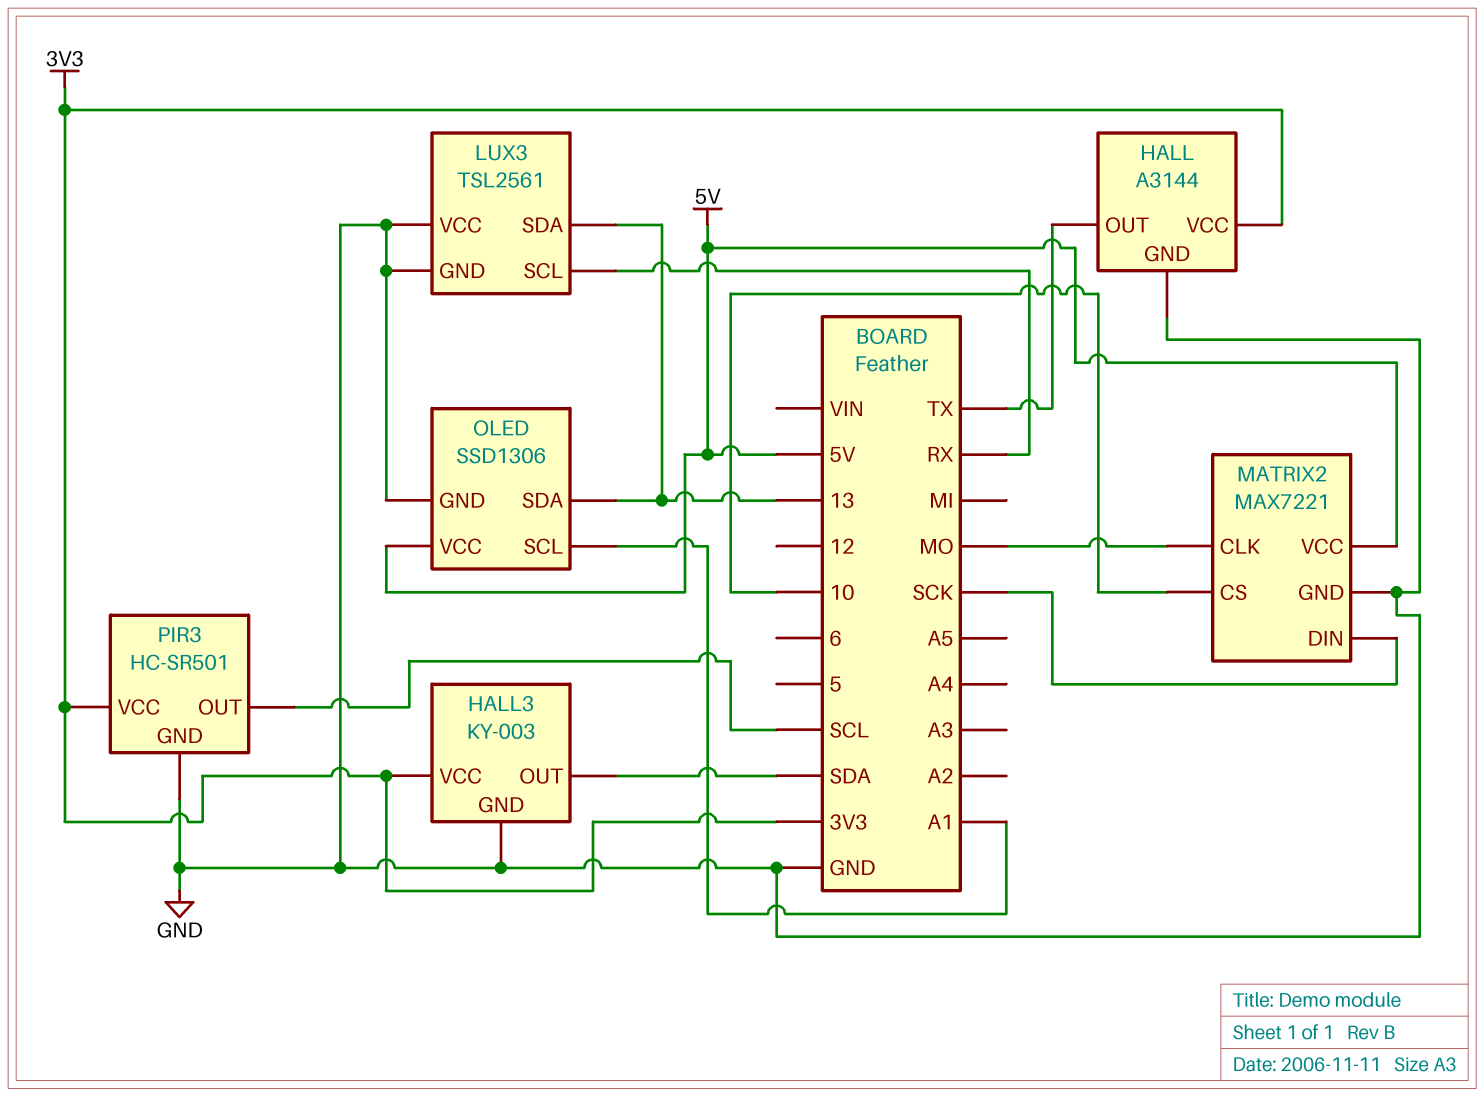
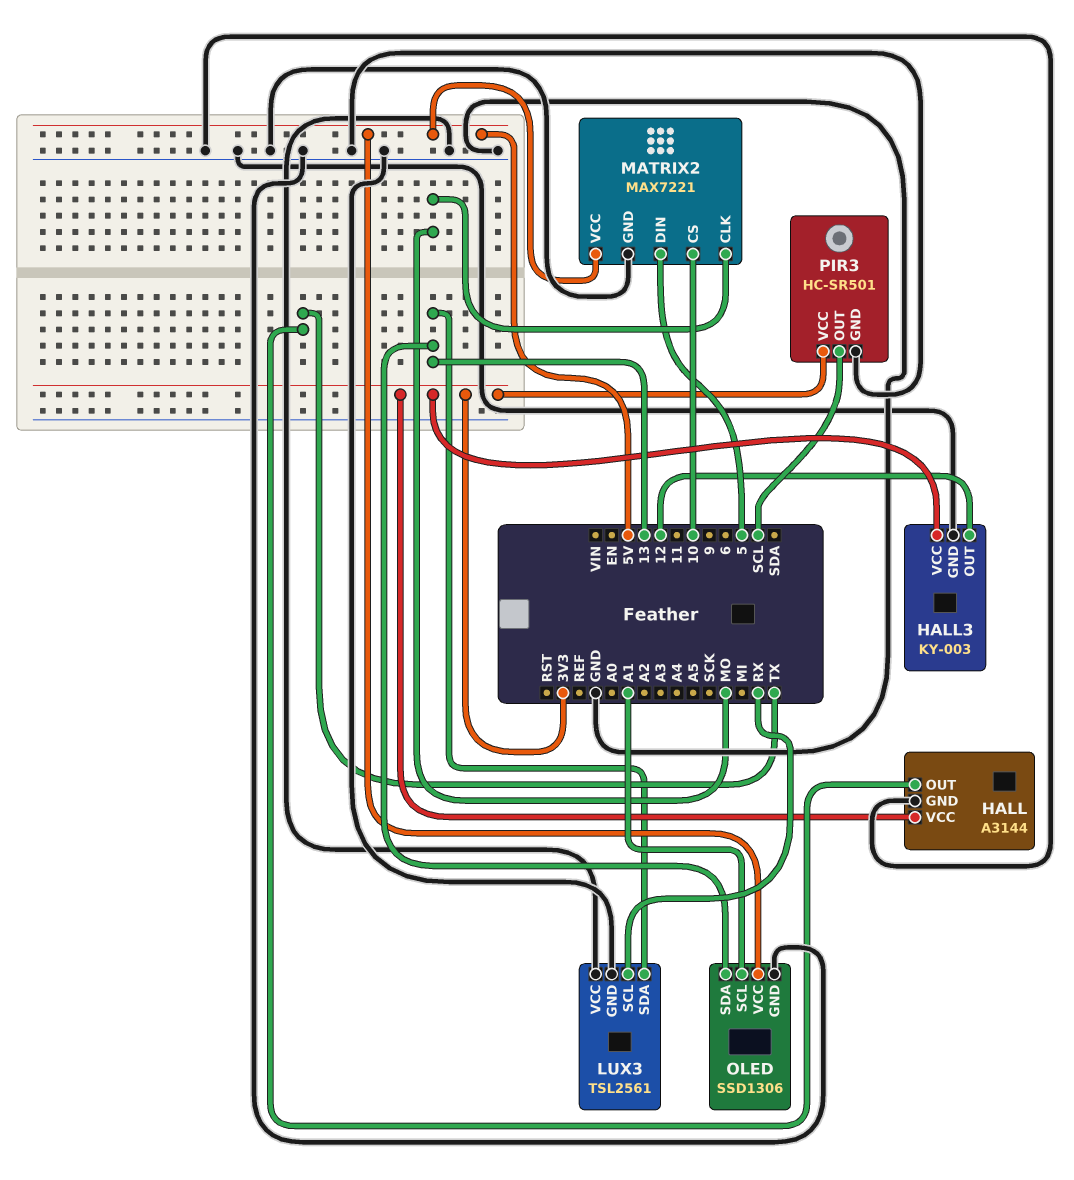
HALL3 pin OUT: SDA -> 12
MATRIX2 pin DIN: SCK -> 5

